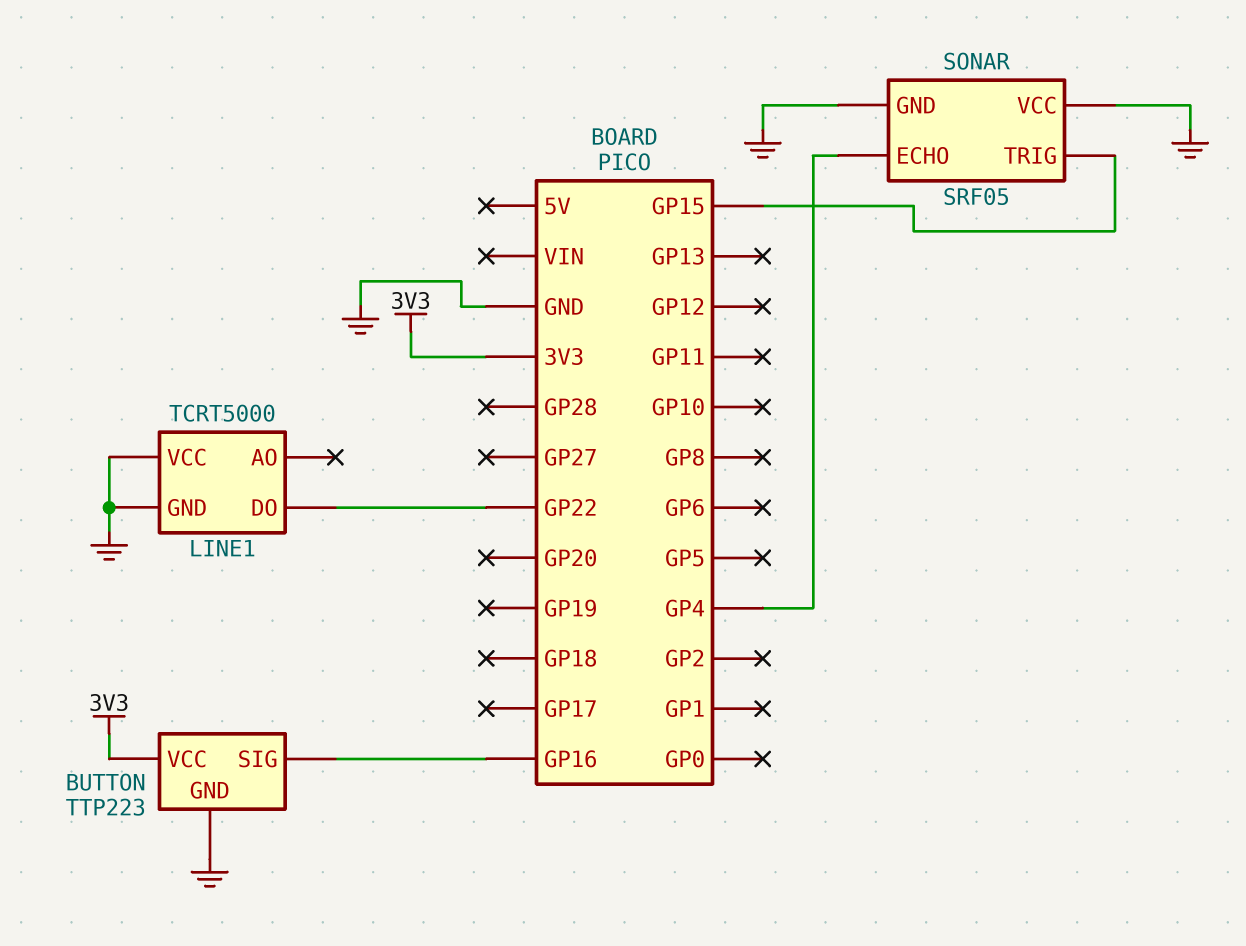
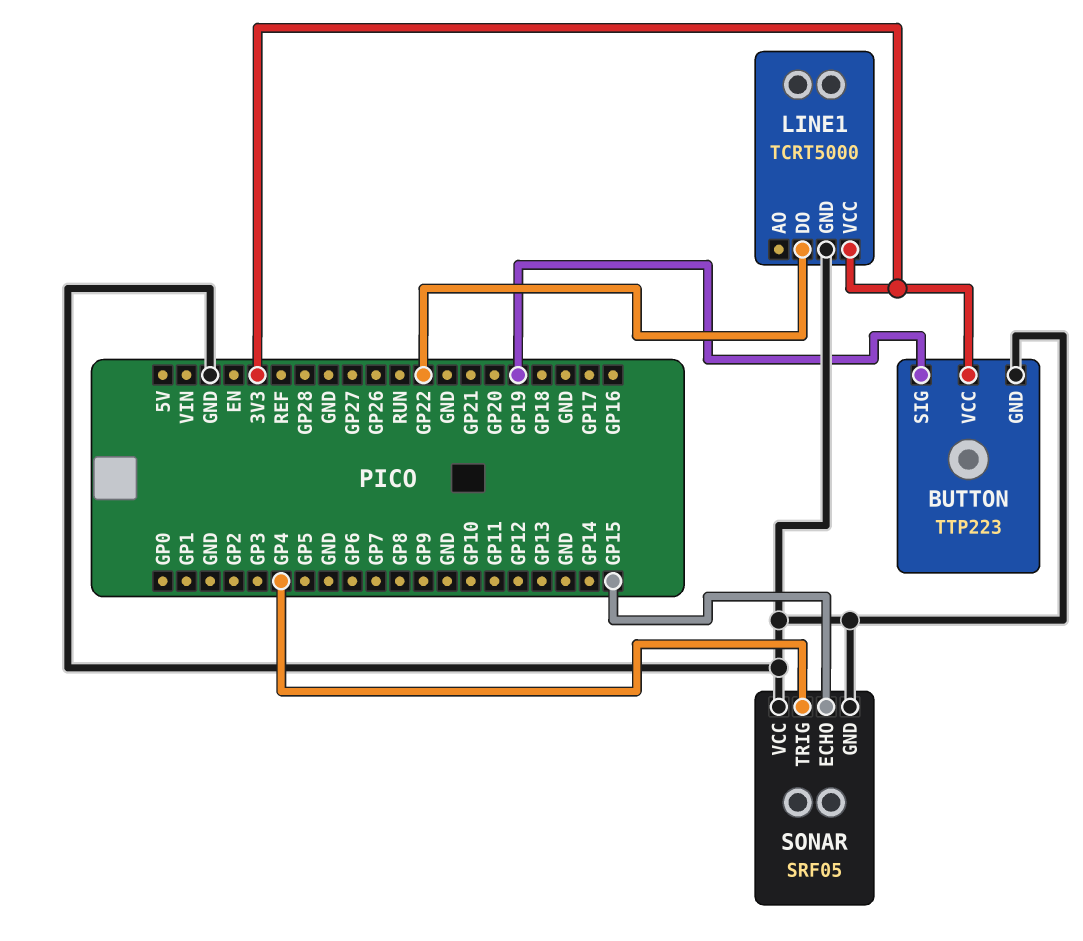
BUTTON pin SIG: GP16 -> GP19
LINE1 pin VCC: GND -> 3V3
SONAR pin ECHO: GP4 -> GP15
SONAR pin TRIG: GP15 -> GP4

